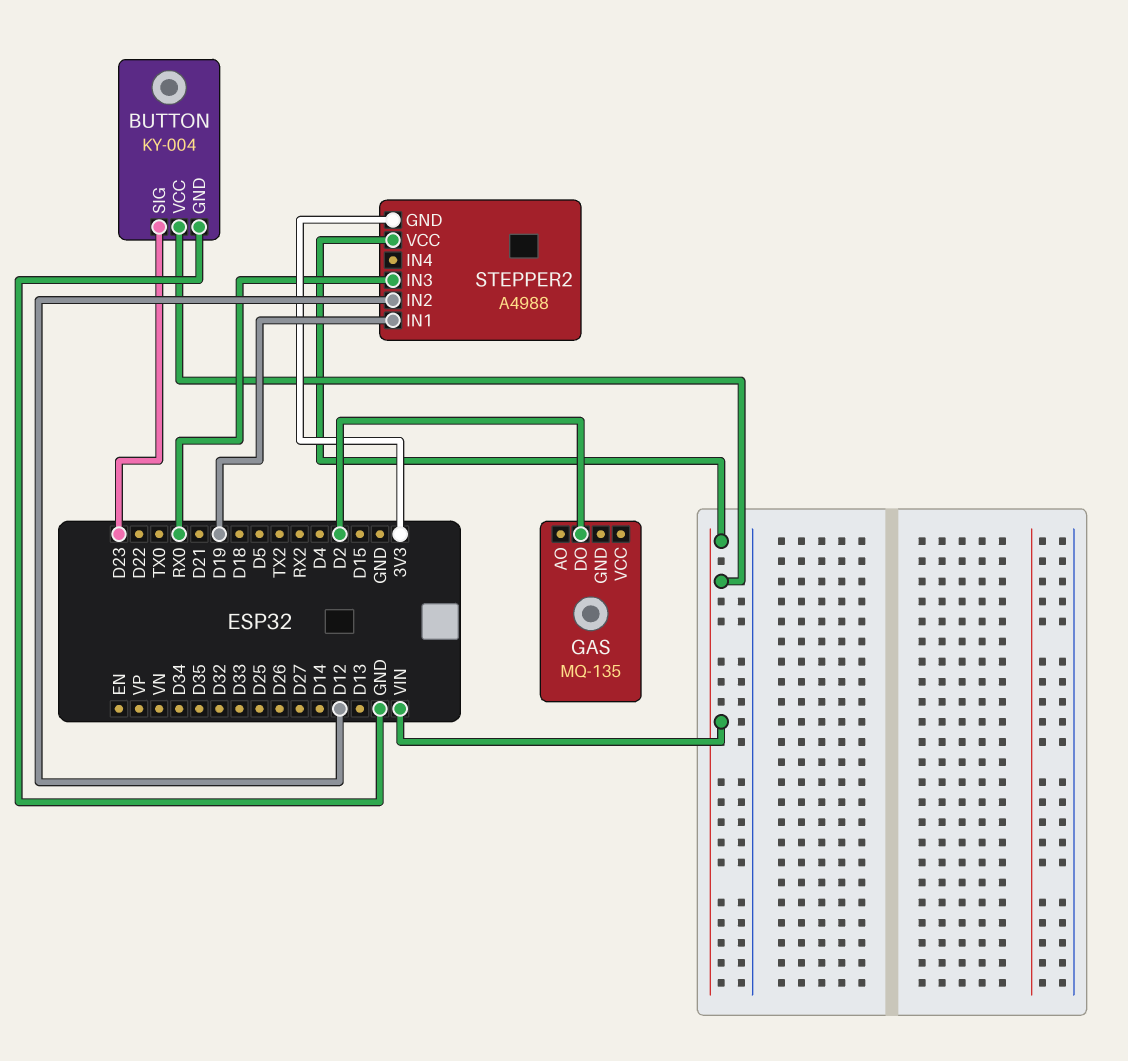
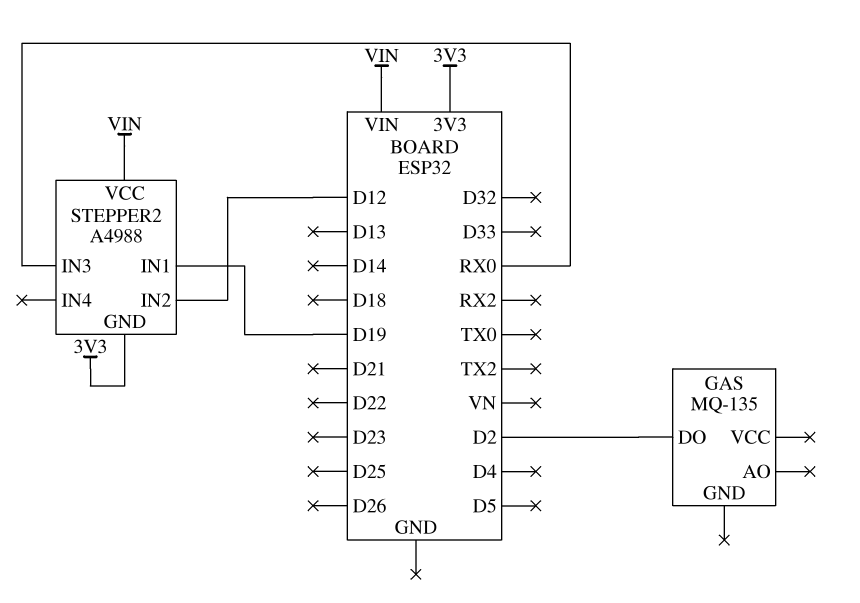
BUTTON: KY-004 -> none
BUTTON pin GND: GND -> none
BUTTON pin SIG: D23 -> none
BUTTON pin VCC: VIN -> none

